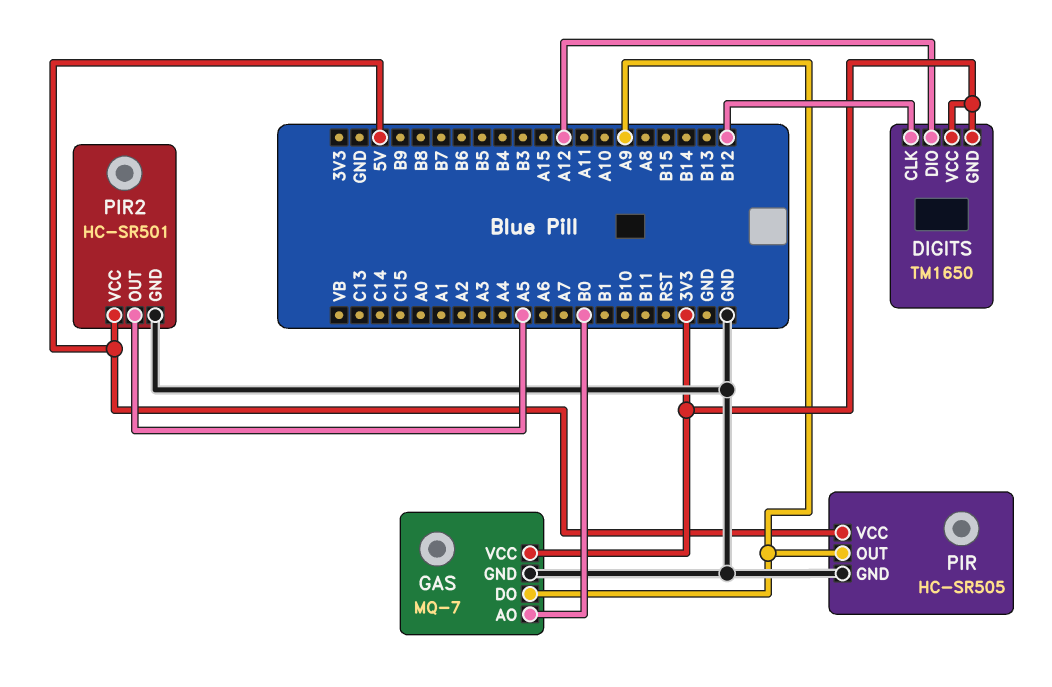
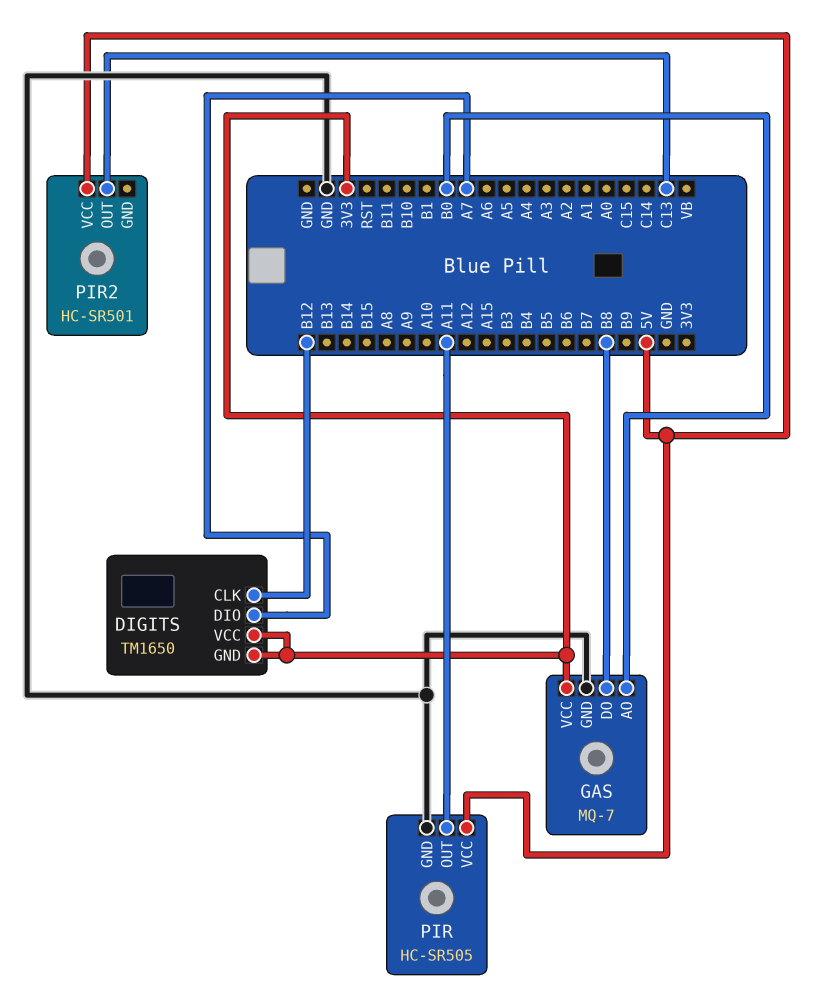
DIGITS pin DIO: A12 -> A7
GAS pin DO: A9 -> B8
PIR pin OUT: A9 -> A11
PIR2 pin GND: GND -> none
PIR2 pin OUT: A5 -> C13

